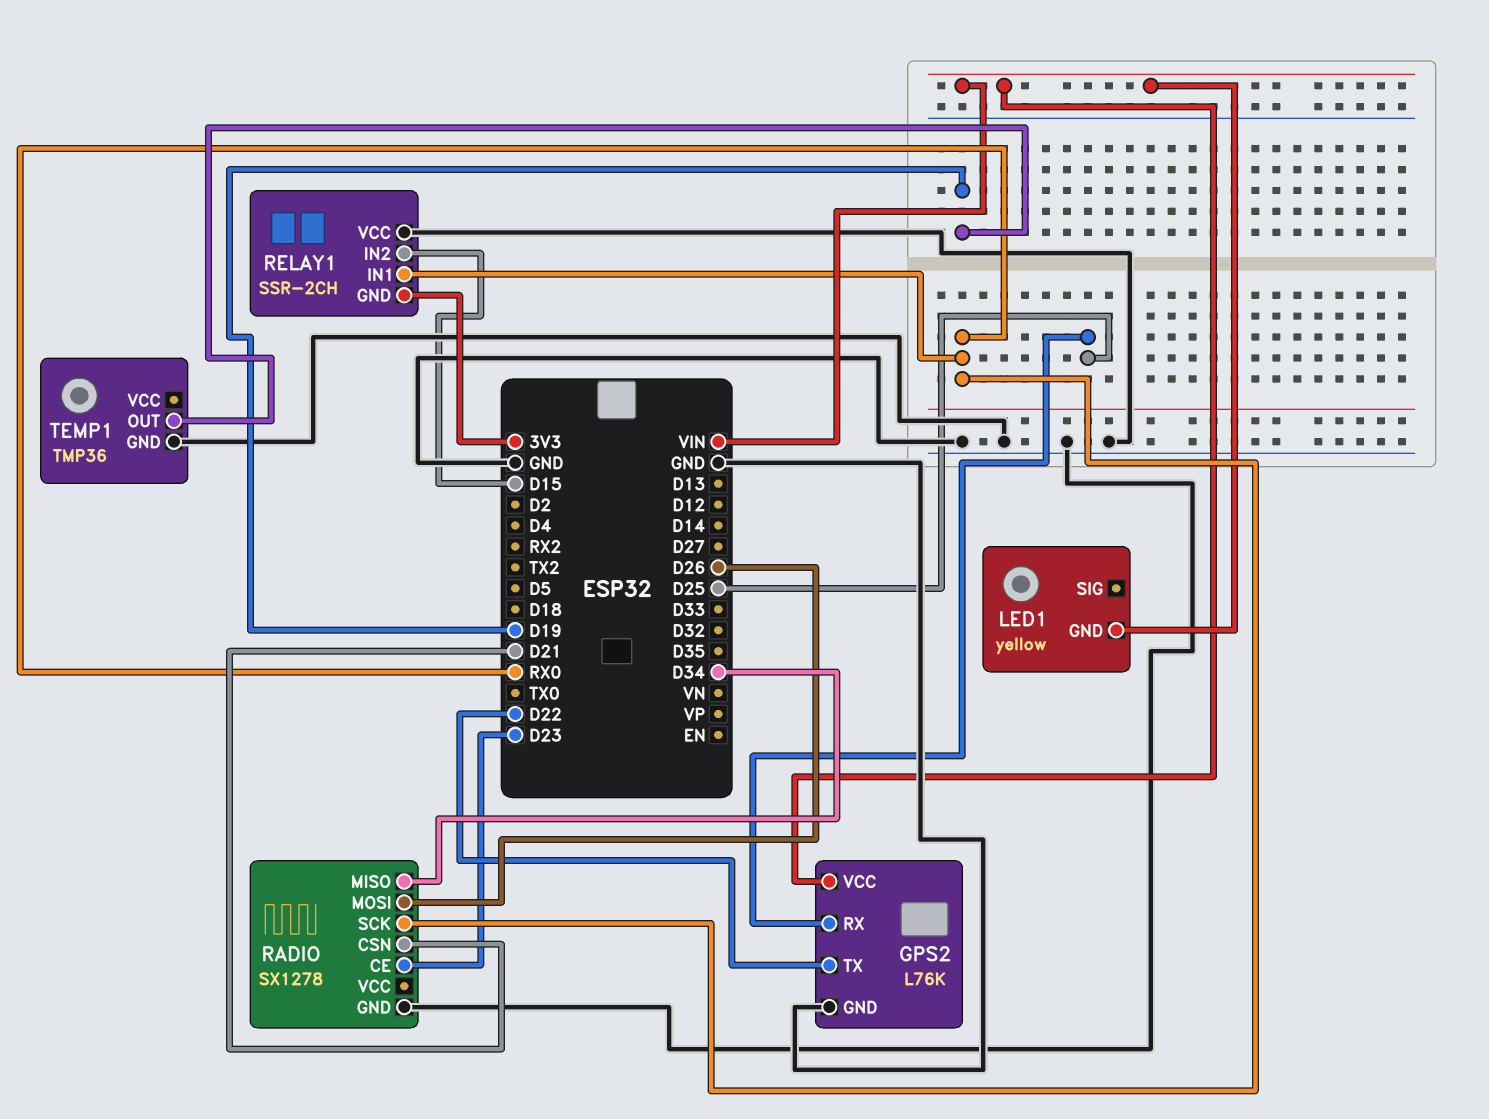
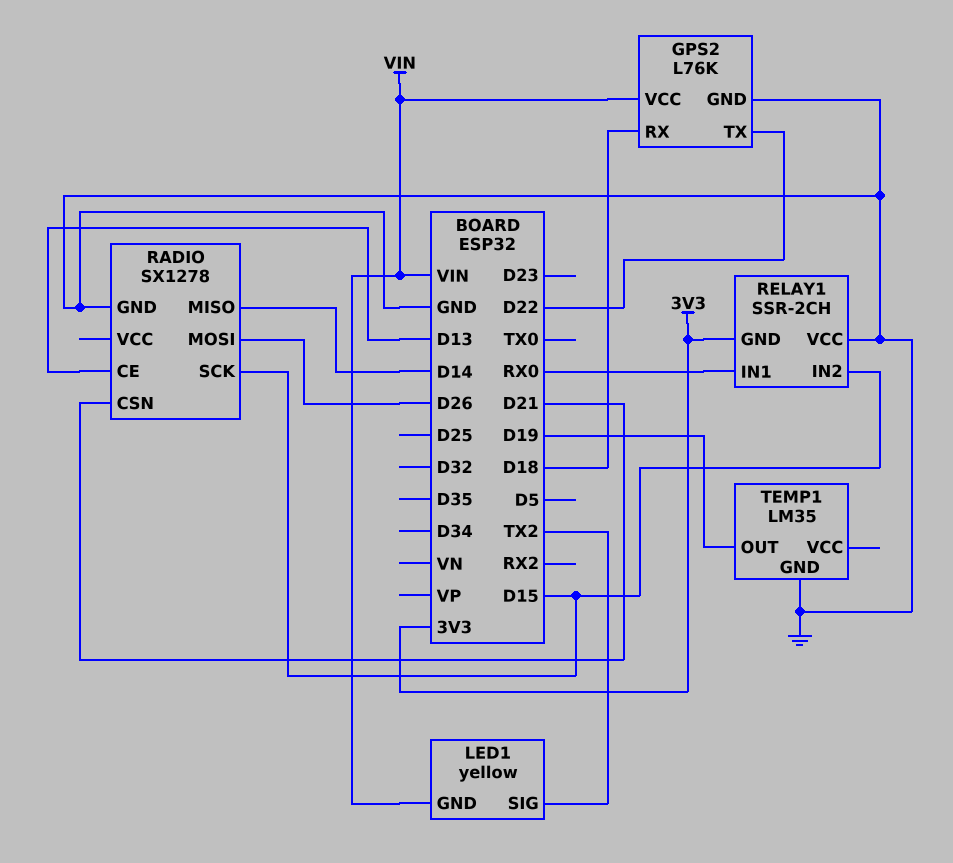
GPS2 pin RX: D25 -> D18
LED1 pin SIG: none -> TX2
RADIO pin CE: D23 -> D13
RADIO pin MISO: D34 -> D14
RADIO pin SCK: RX0 -> D15
TEMP1: TMP36 -> LM35

